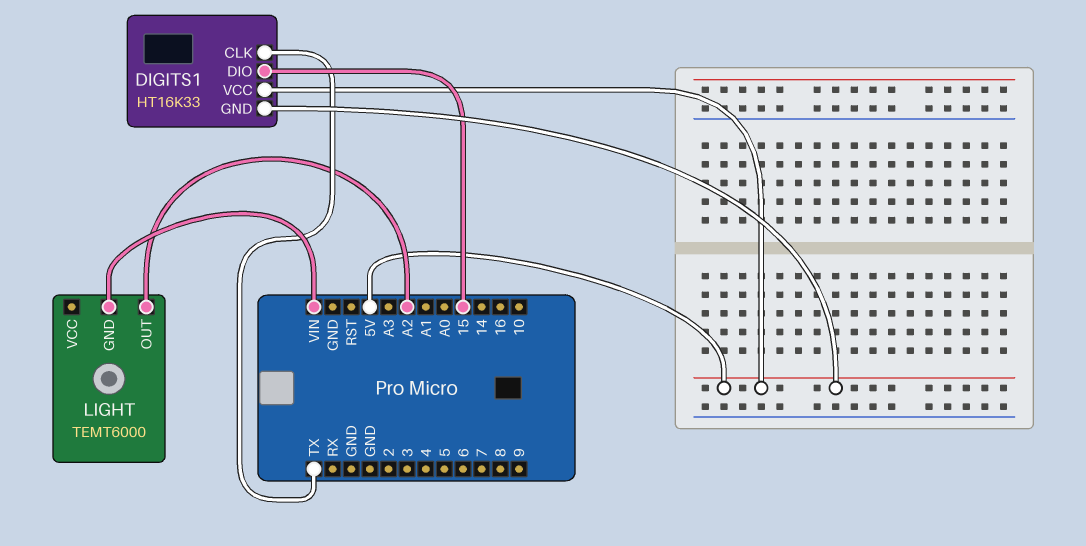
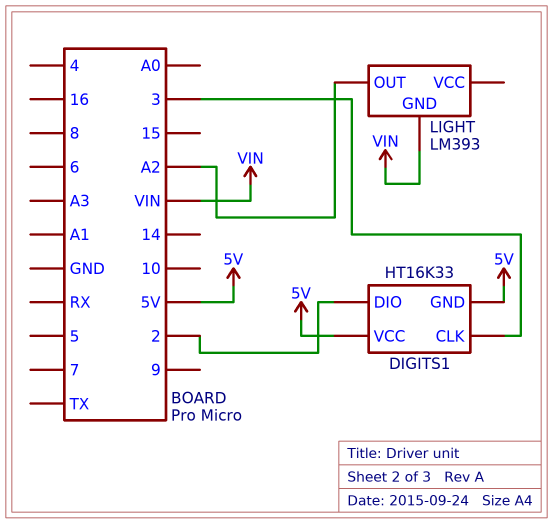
DIGITS1 pin CLK: TX -> 3
DIGITS1 pin DIO: 15 -> 2
LIGHT: TEMT6000 -> LM393

